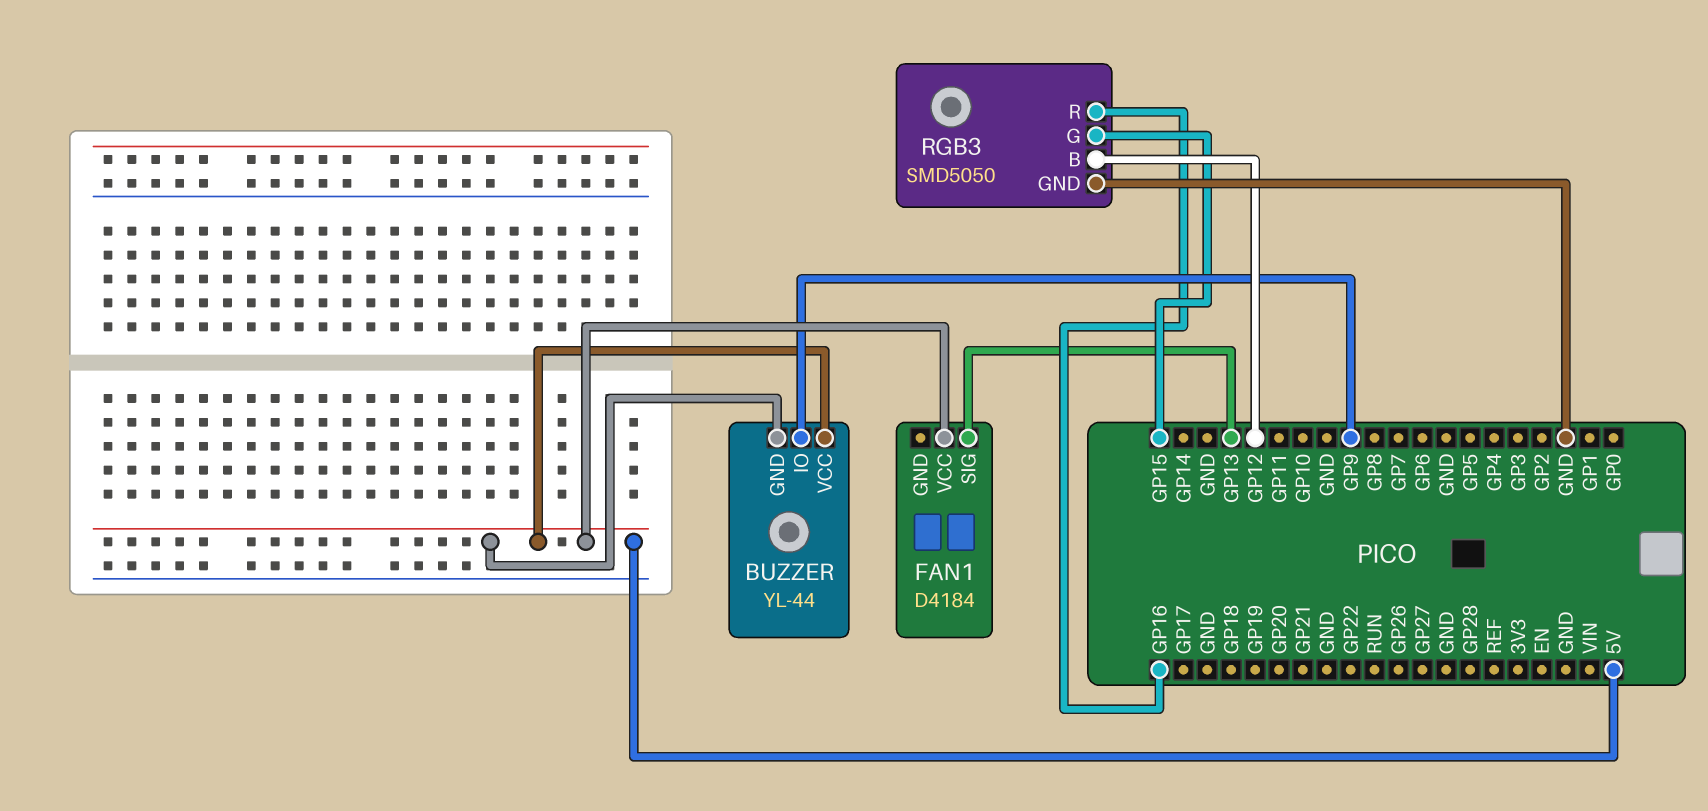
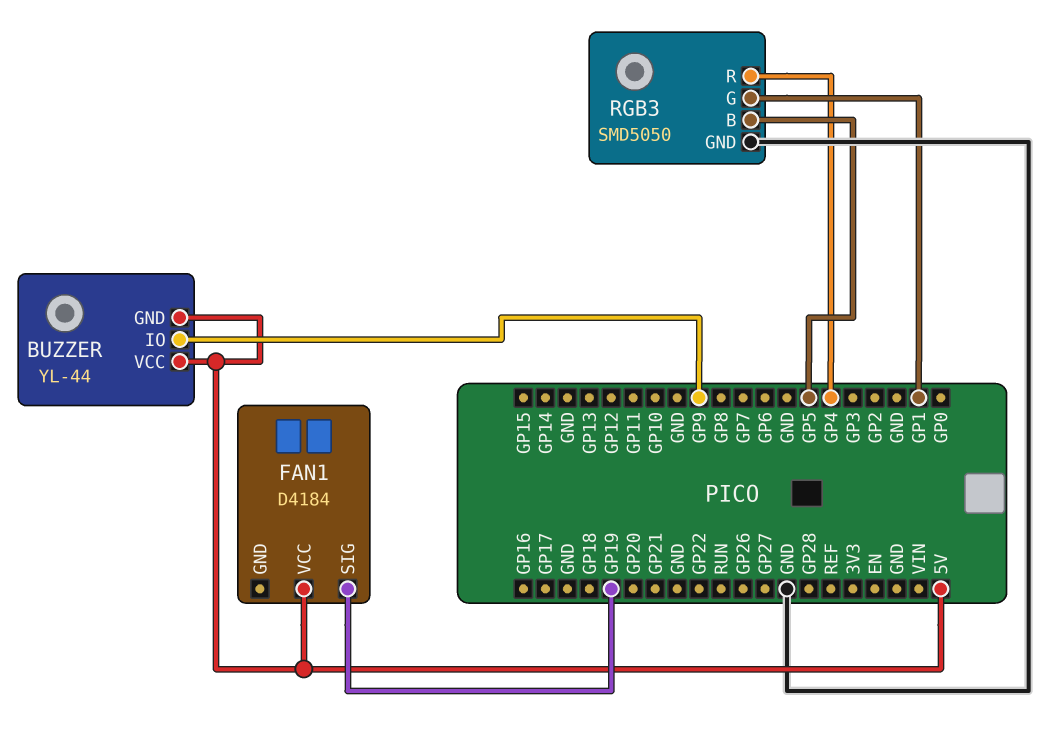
FAN1 pin SIG: GP13 -> GP19
RGB3 pin B: GP12 -> GP5
RGB3 pin G: GP15 -> GP1
RGB3 pin R: GP16 -> GP4

